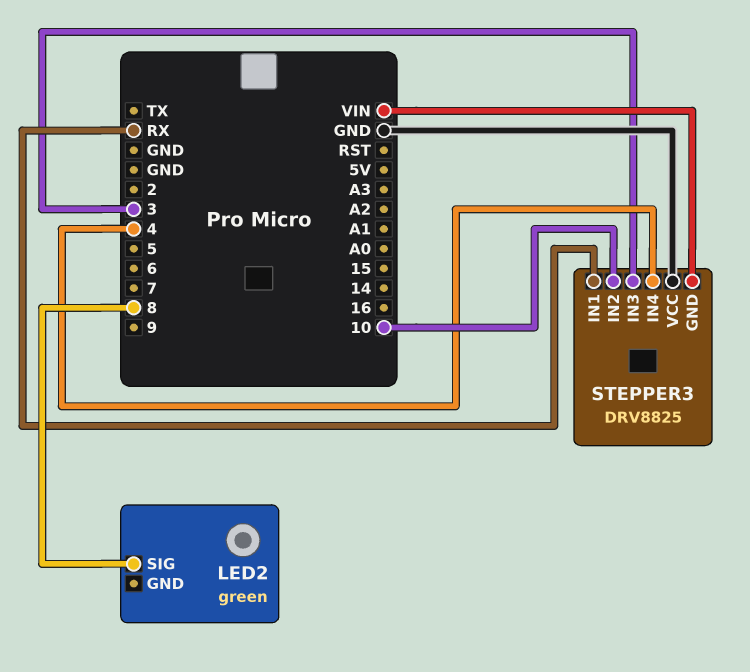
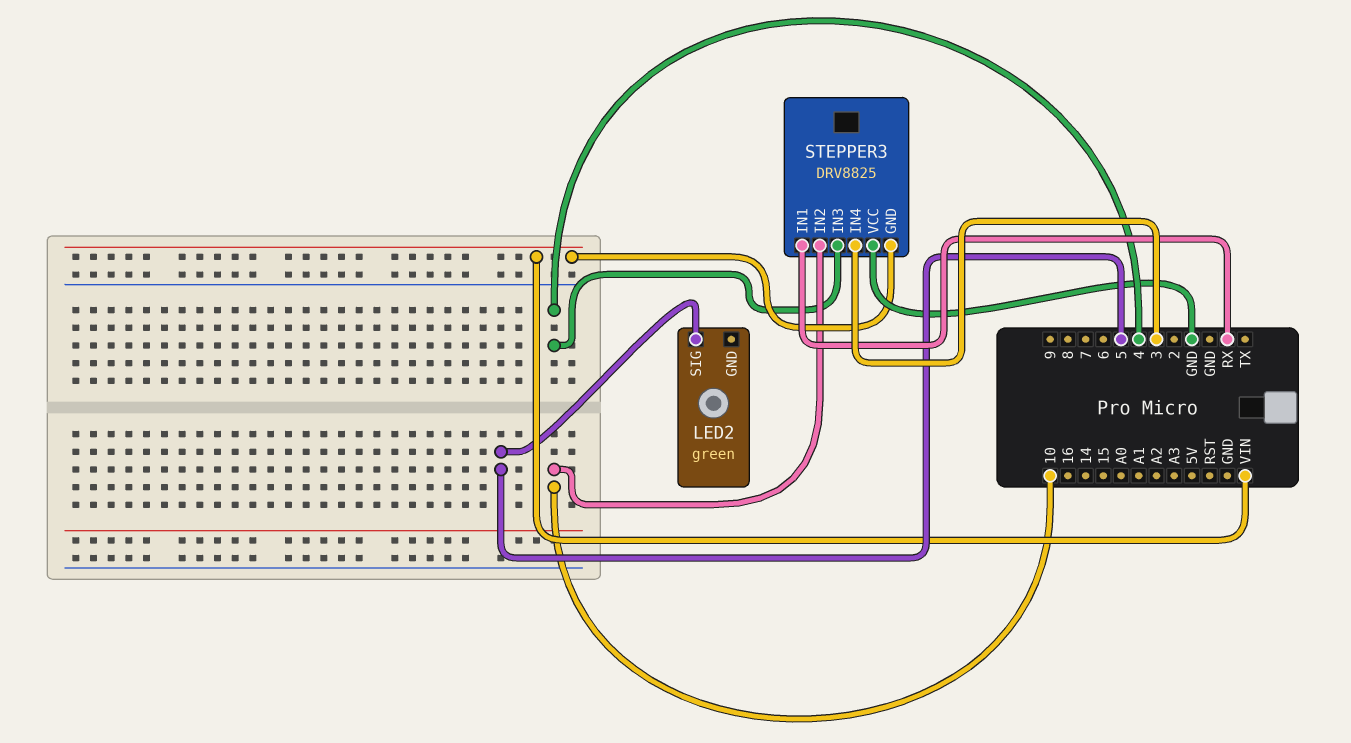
LED2 pin SIG: 8 -> 5
STEPPER3 pin IN3: 3 -> 4
STEPPER3 pin IN4: 4 -> 3

